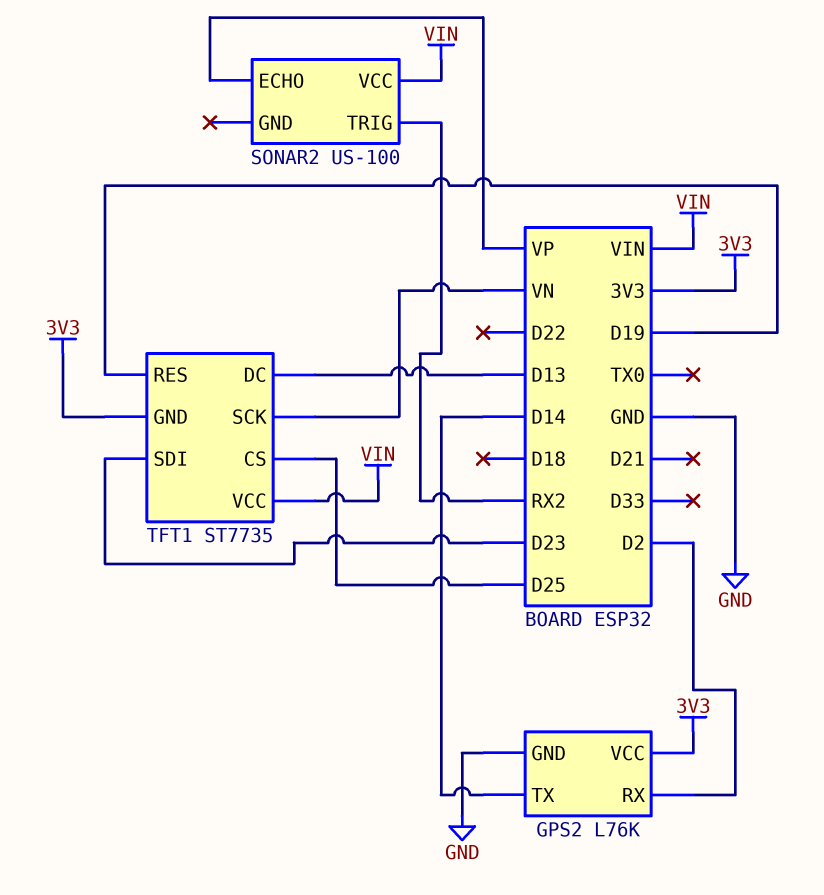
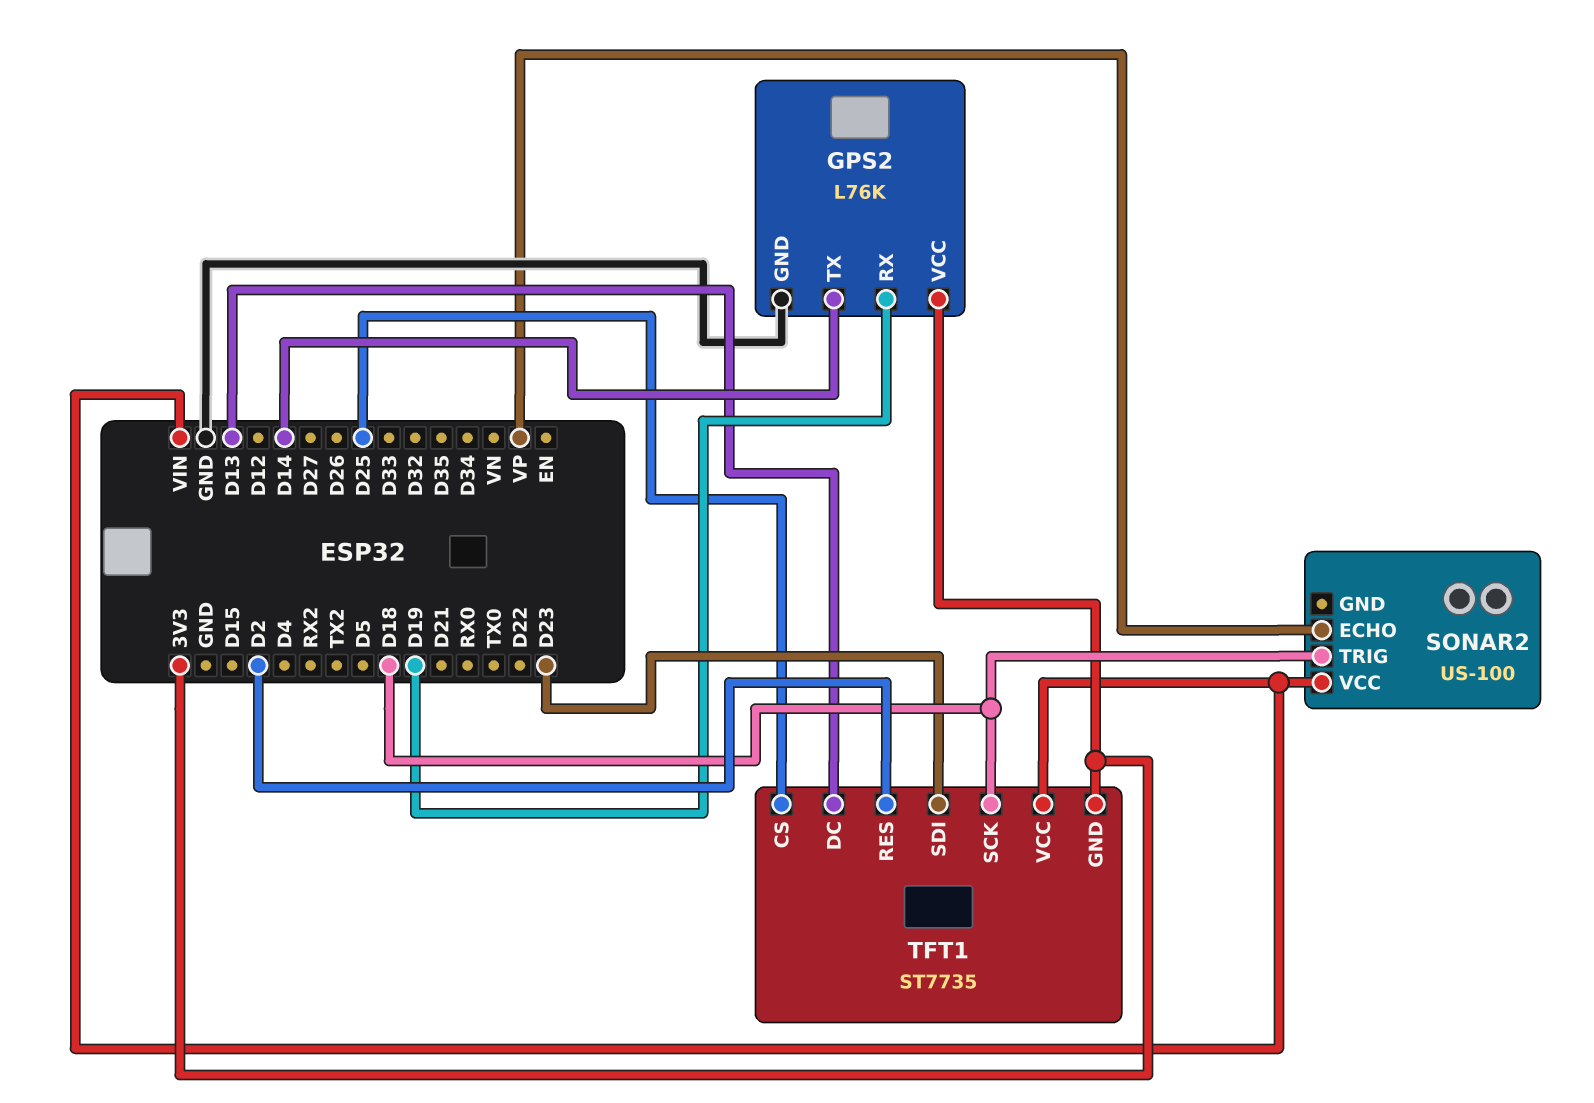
GPS2 pin RX: D2 -> D19
SONAR2 pin TRIG: RX2 -> D18
TFT1 pin RES: D19 -> D2
TFT1 pin SCK: VN -> D18

